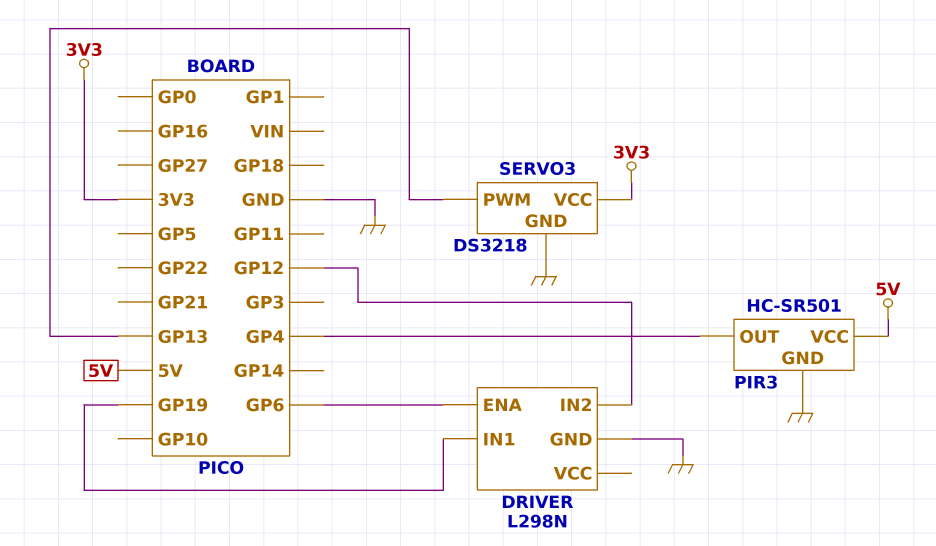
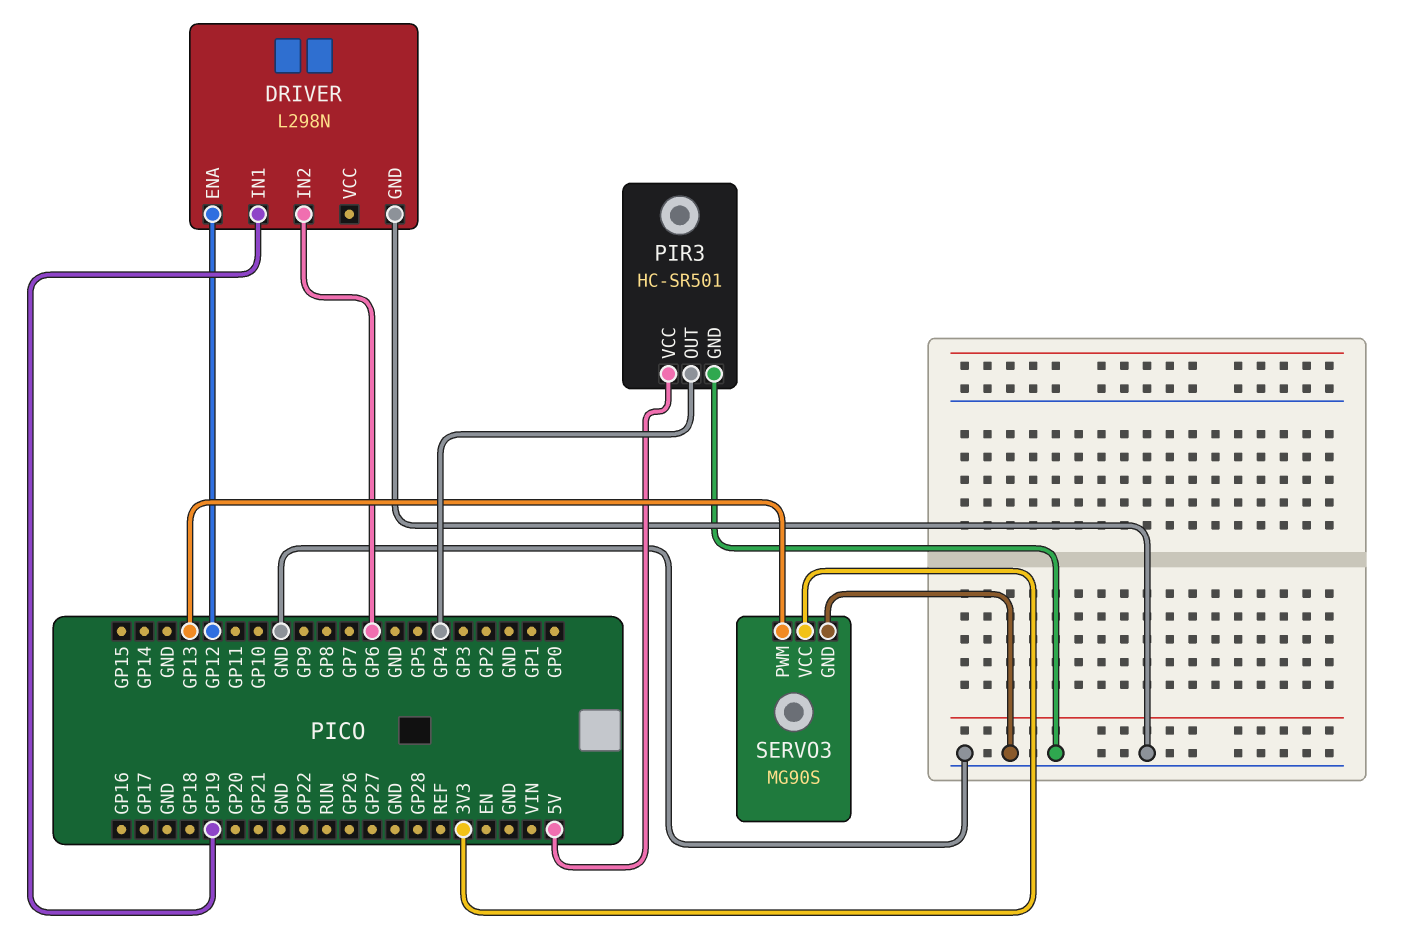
DRIVER pin ENA: GP6 -> GP12
DRIVER pin IN2: GP12 -> GP6
SERVO3: DS3218 -> MG90S

